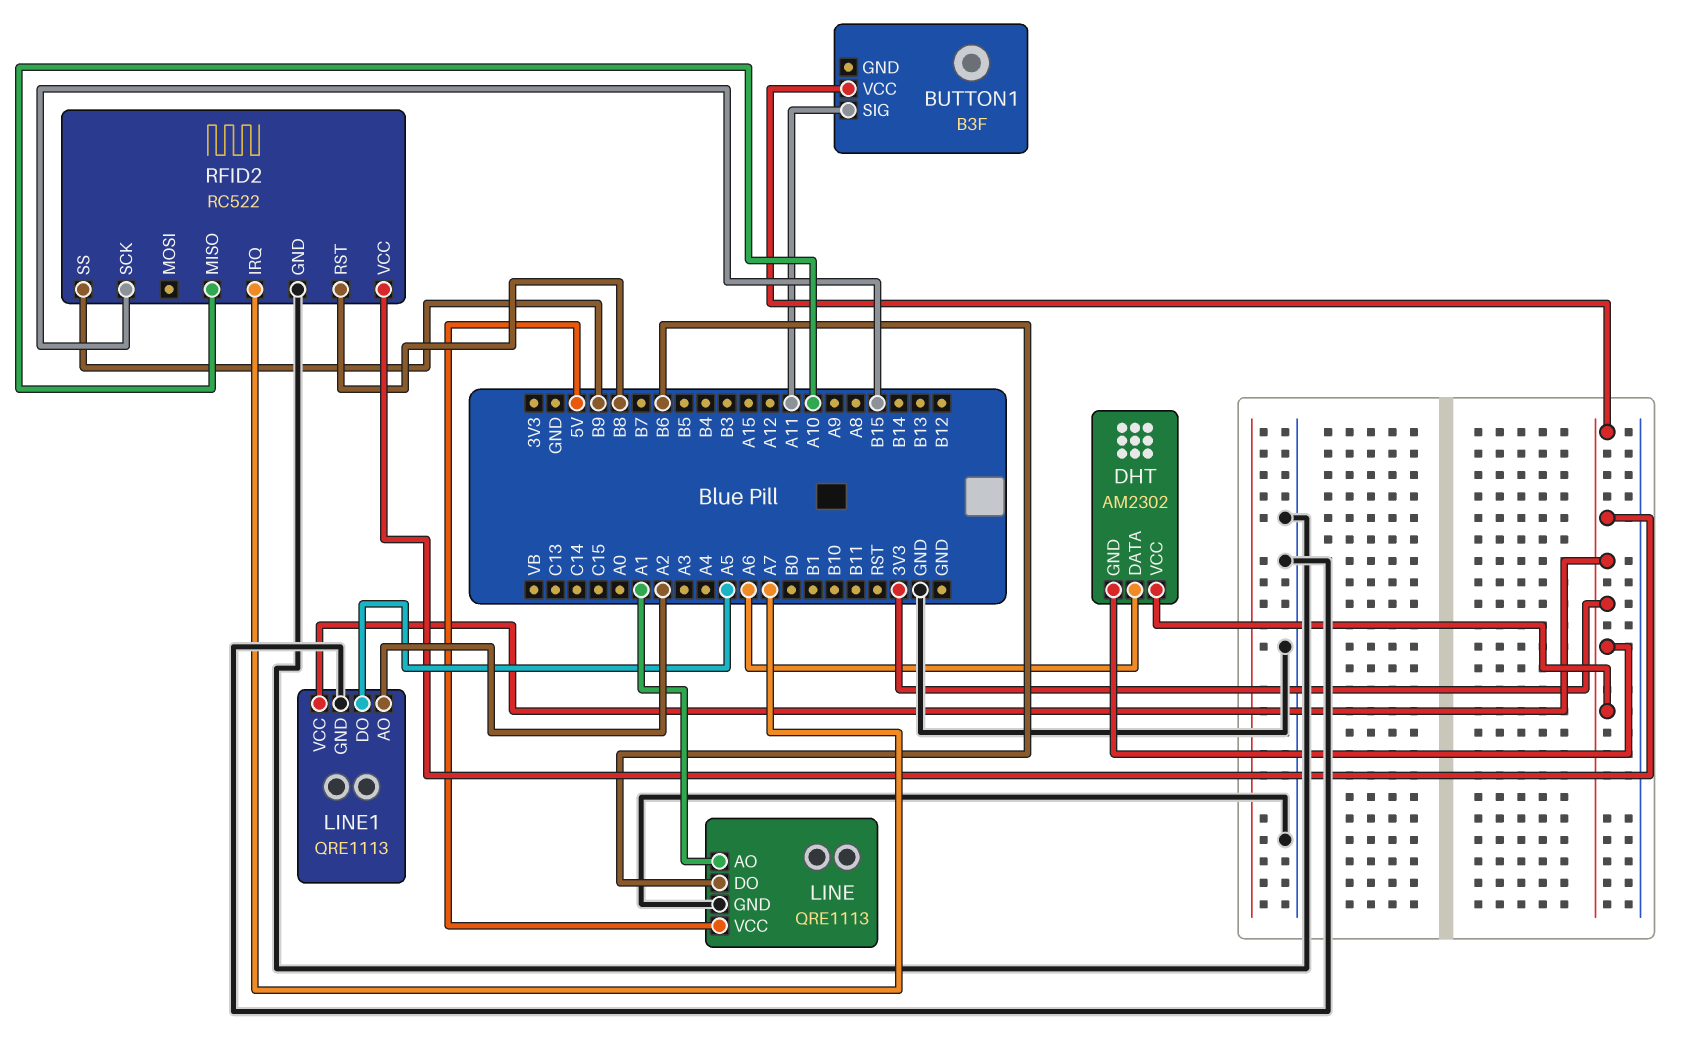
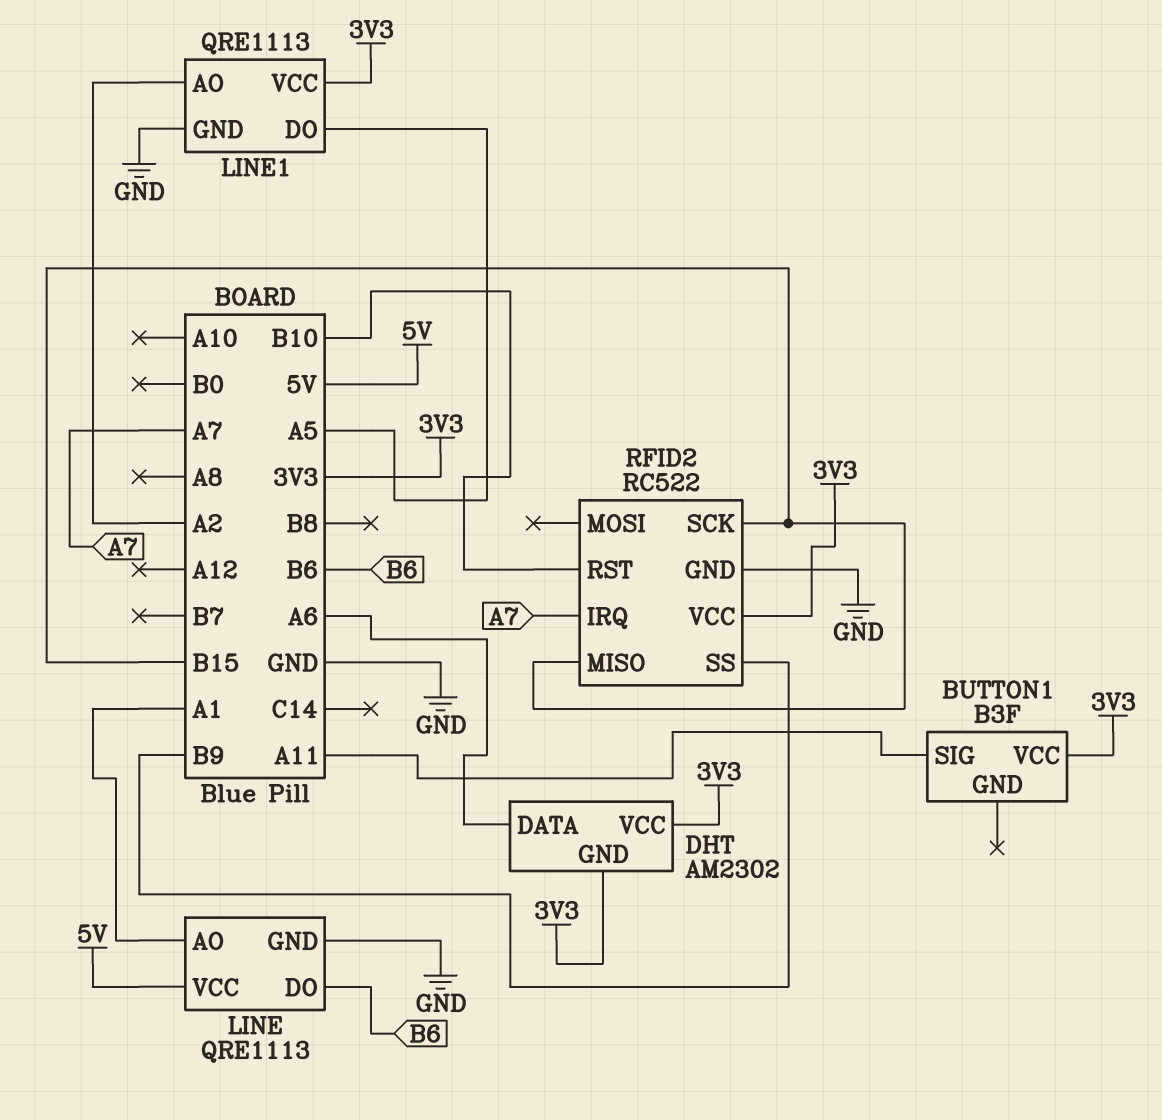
RFID2 pin MISO: A10 -> B15
RFID2 pin RST: B8 -> B10

